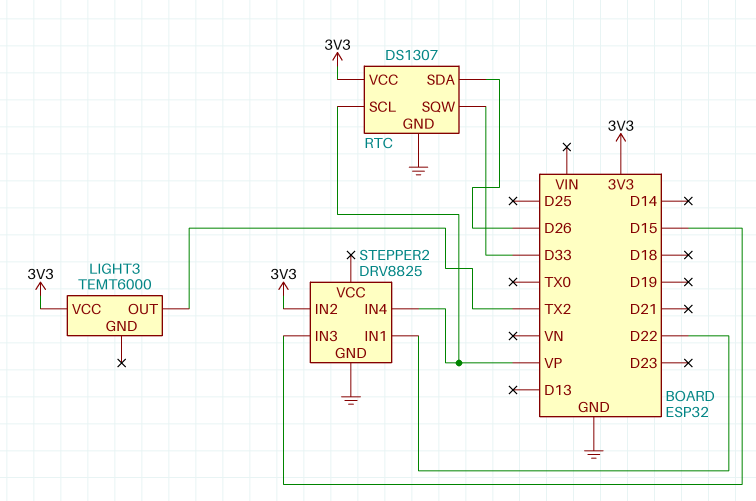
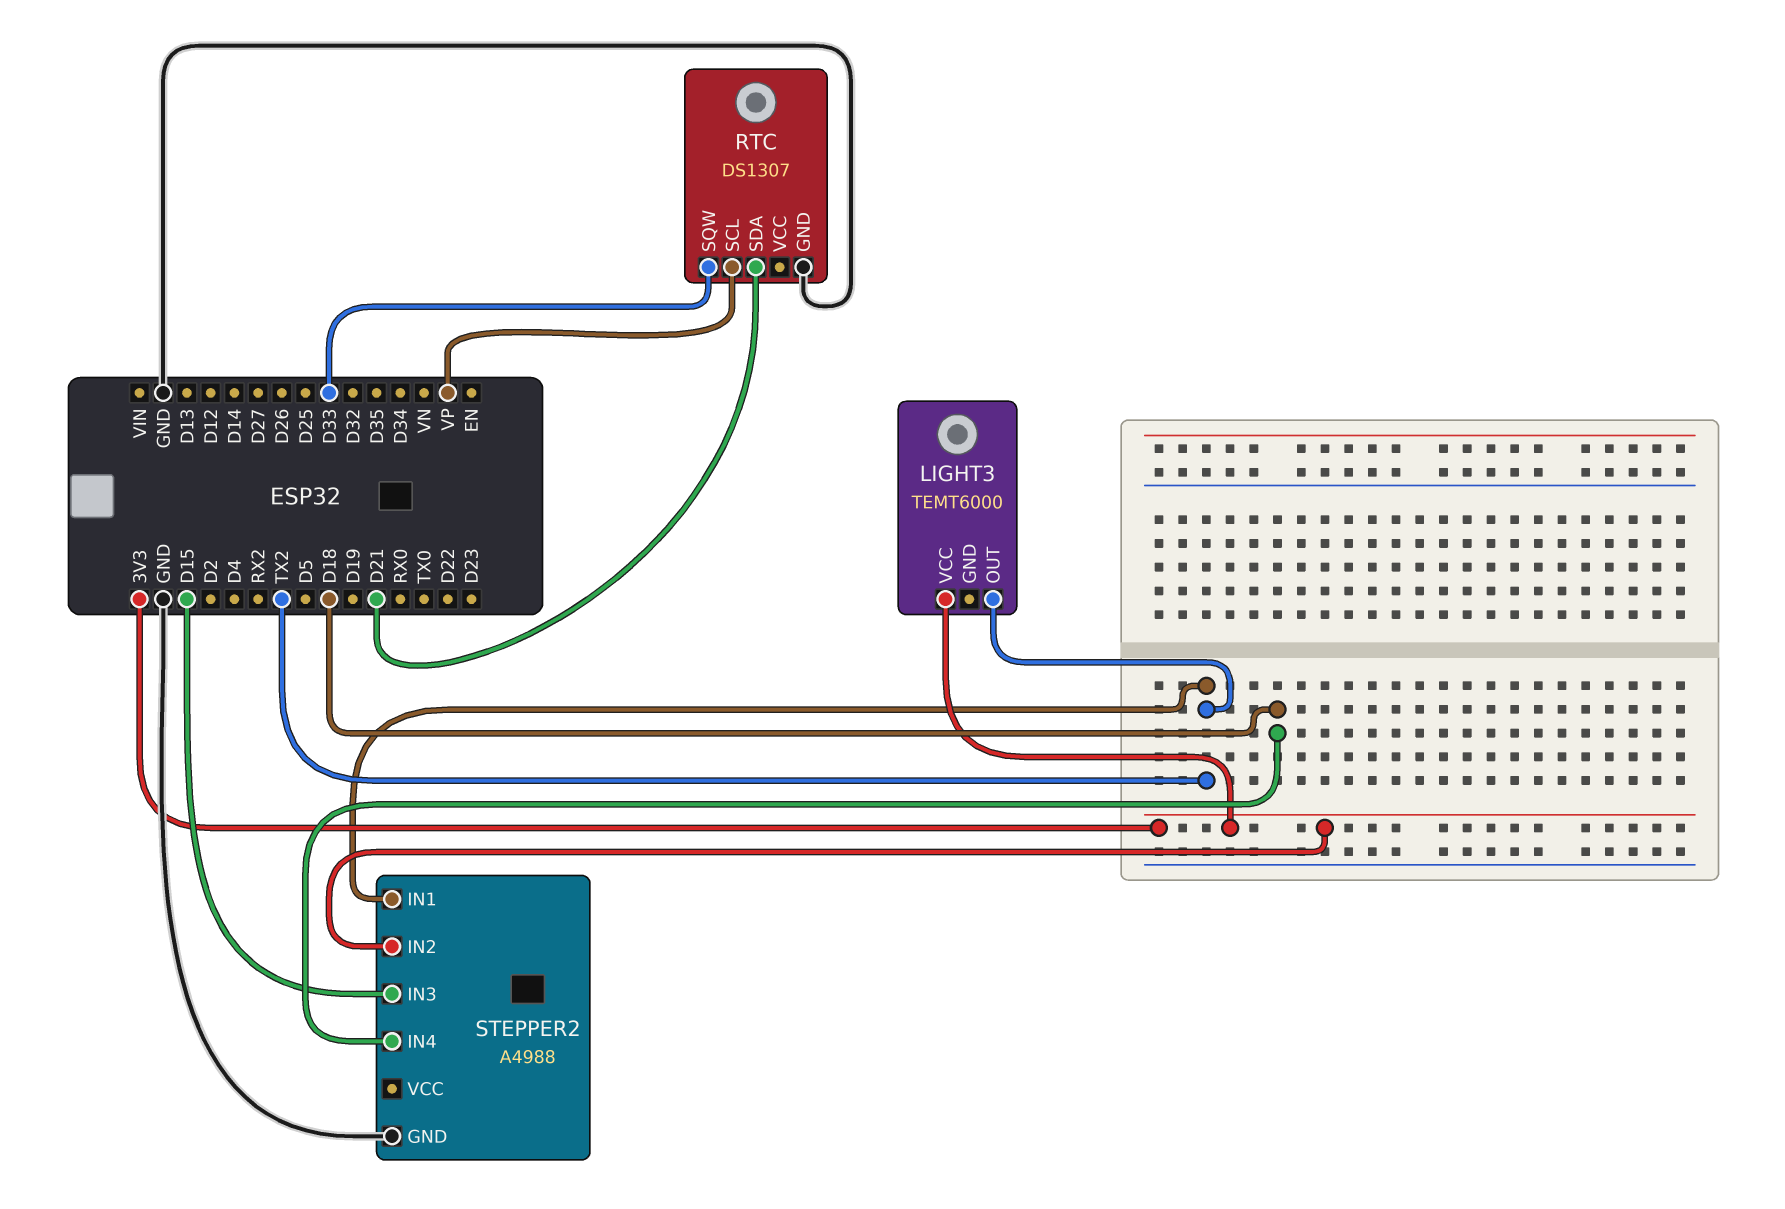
RTC pin SDA: D26 -> D21
RTC pin VCC: 3V3 -> none
STEPPER2: DRV8825 -> A4988
STEPPER2 pin IN1: D22 -> TX2
STEPPER2 pin IN4: VP -> D18

